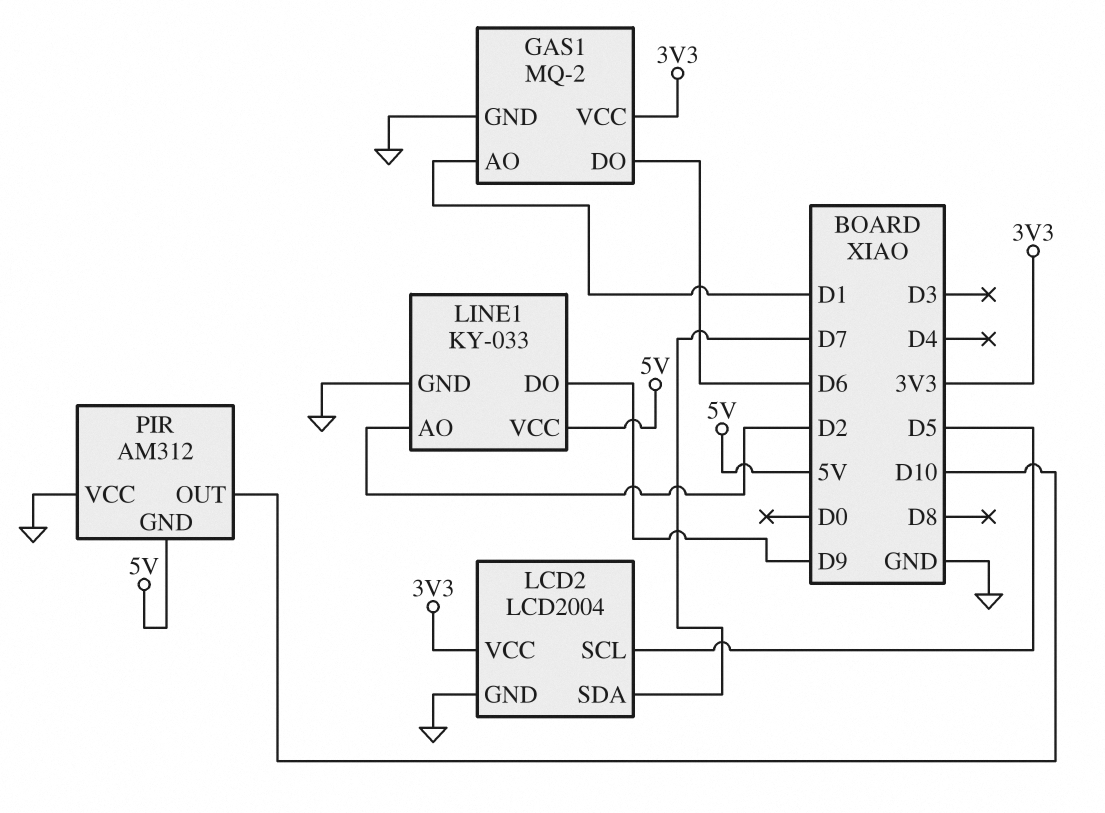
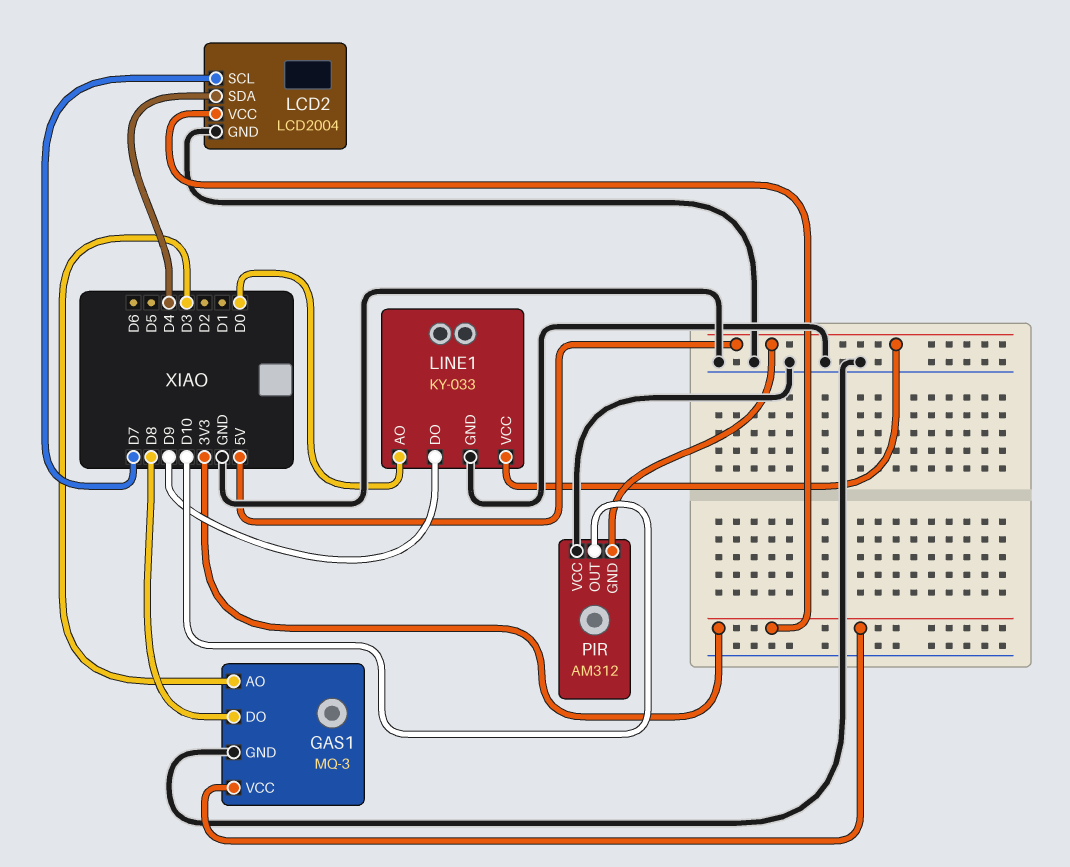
GAS1: MQ-2 -> MQ-3
GAS1 pin AO: D1 -> D3
GAS1 pin DO: D6 -> D8
LCD2 pin SCL: D5 -> D7
LCD2 pin SDA: D7 -> D4
LINE1 pin AO: D2 -> D0

